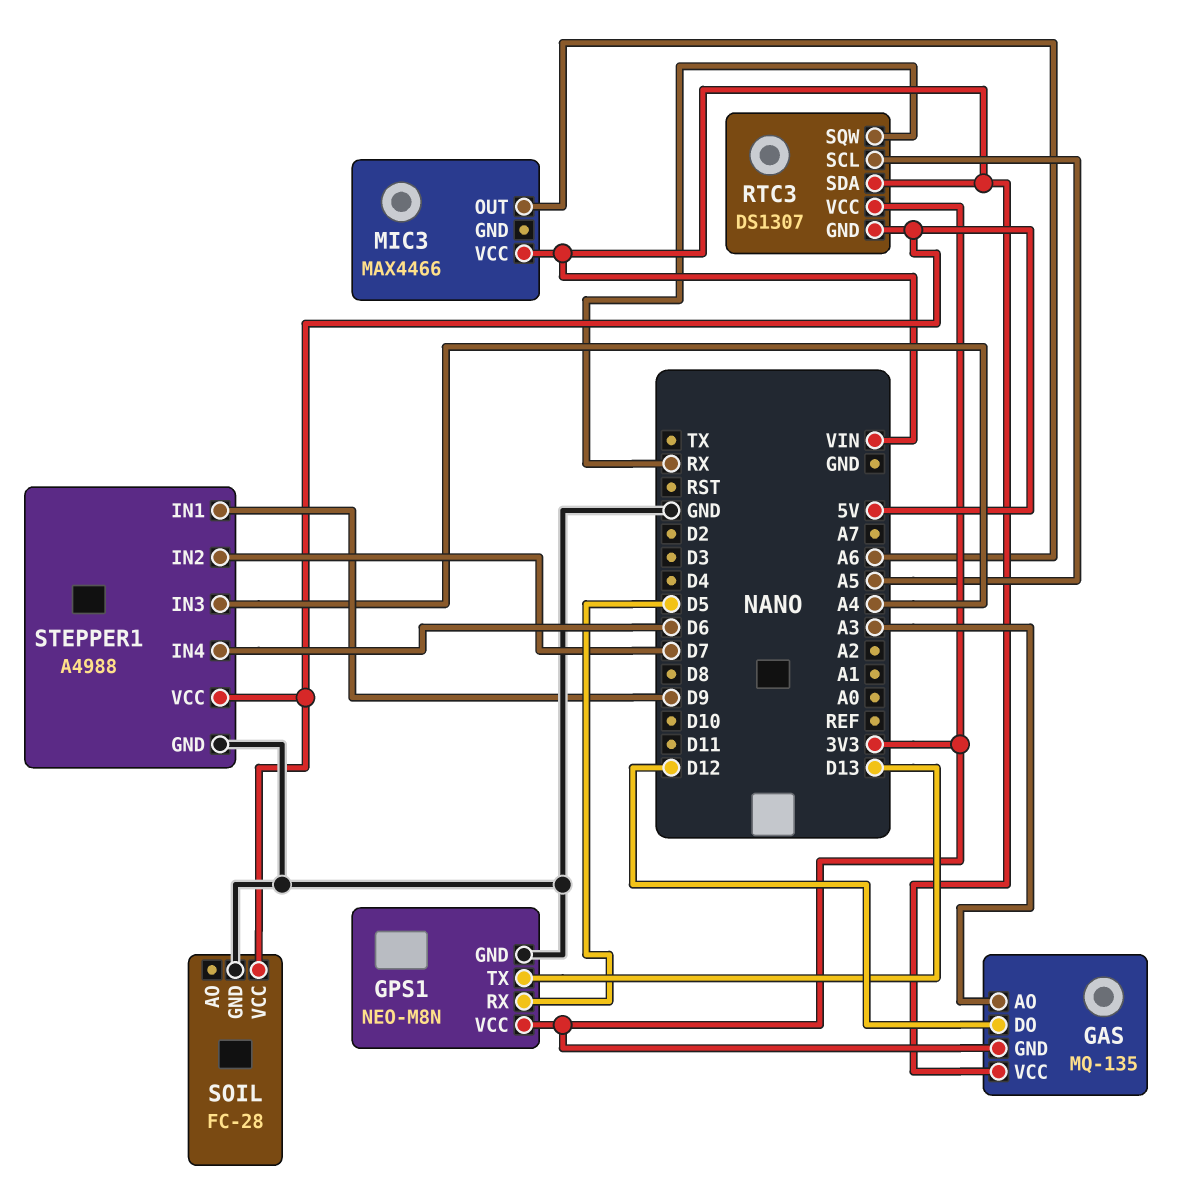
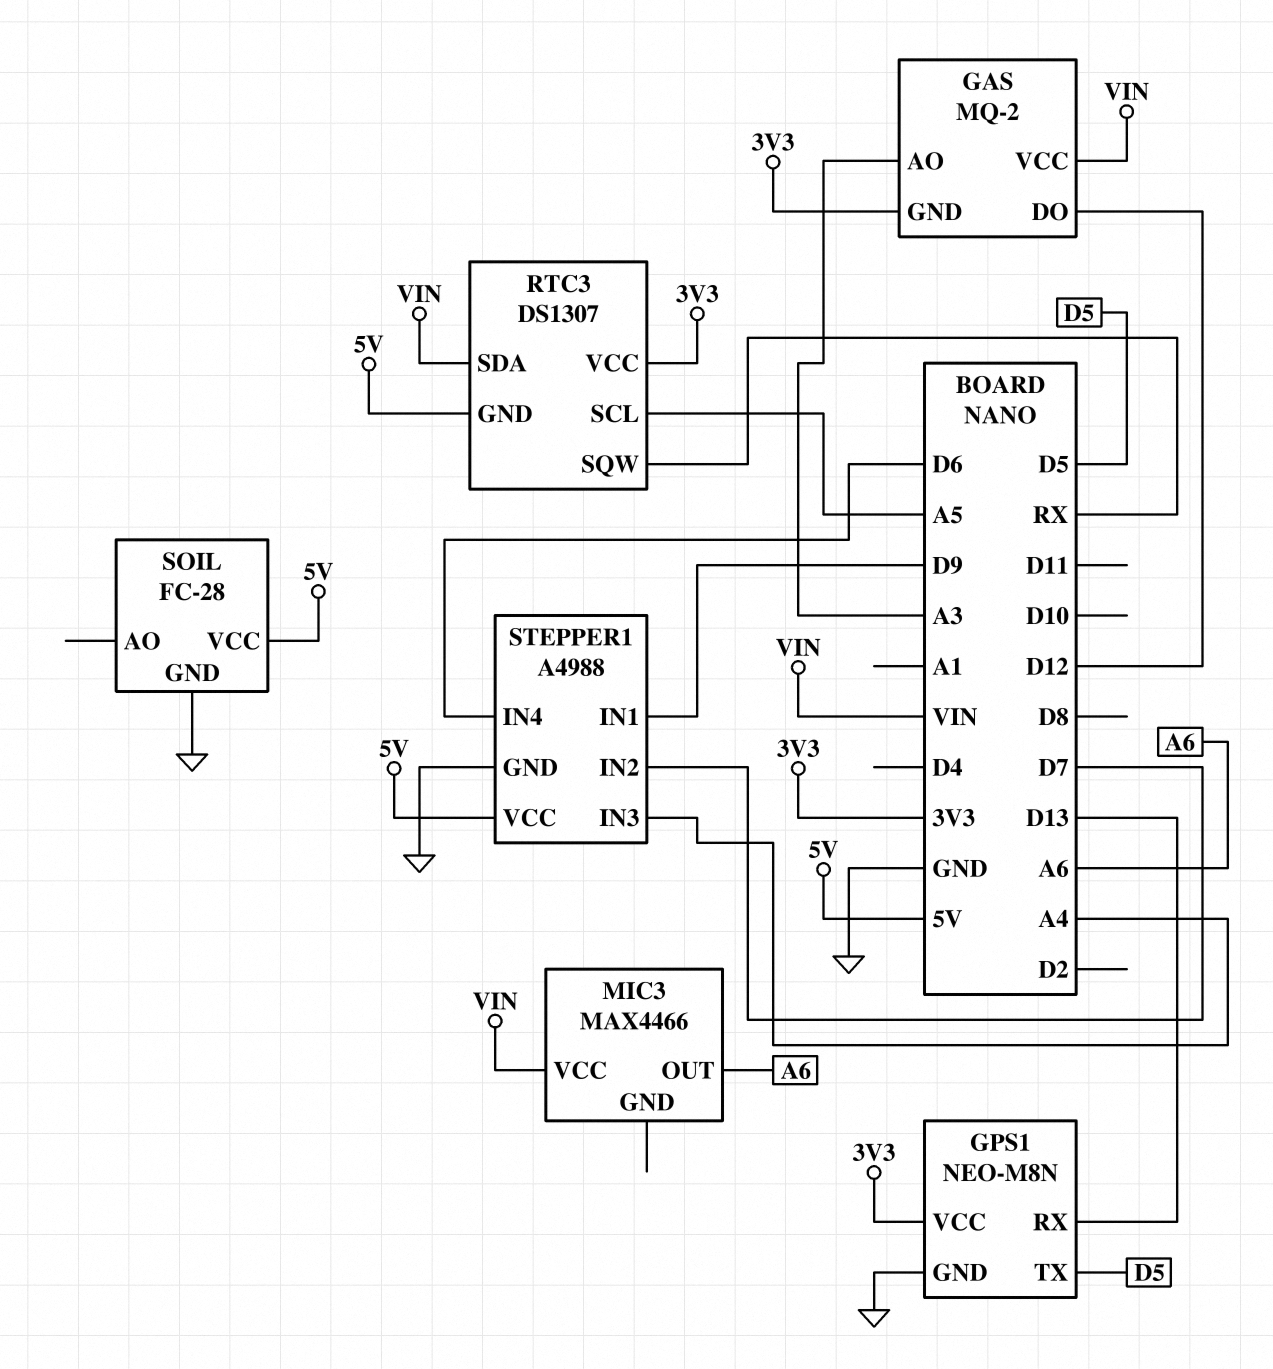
GAS: MQ-135 -> MQ-2
GPS1 pin RX: D5 -> D13
GPS1 pin TX: D13 -> D5

